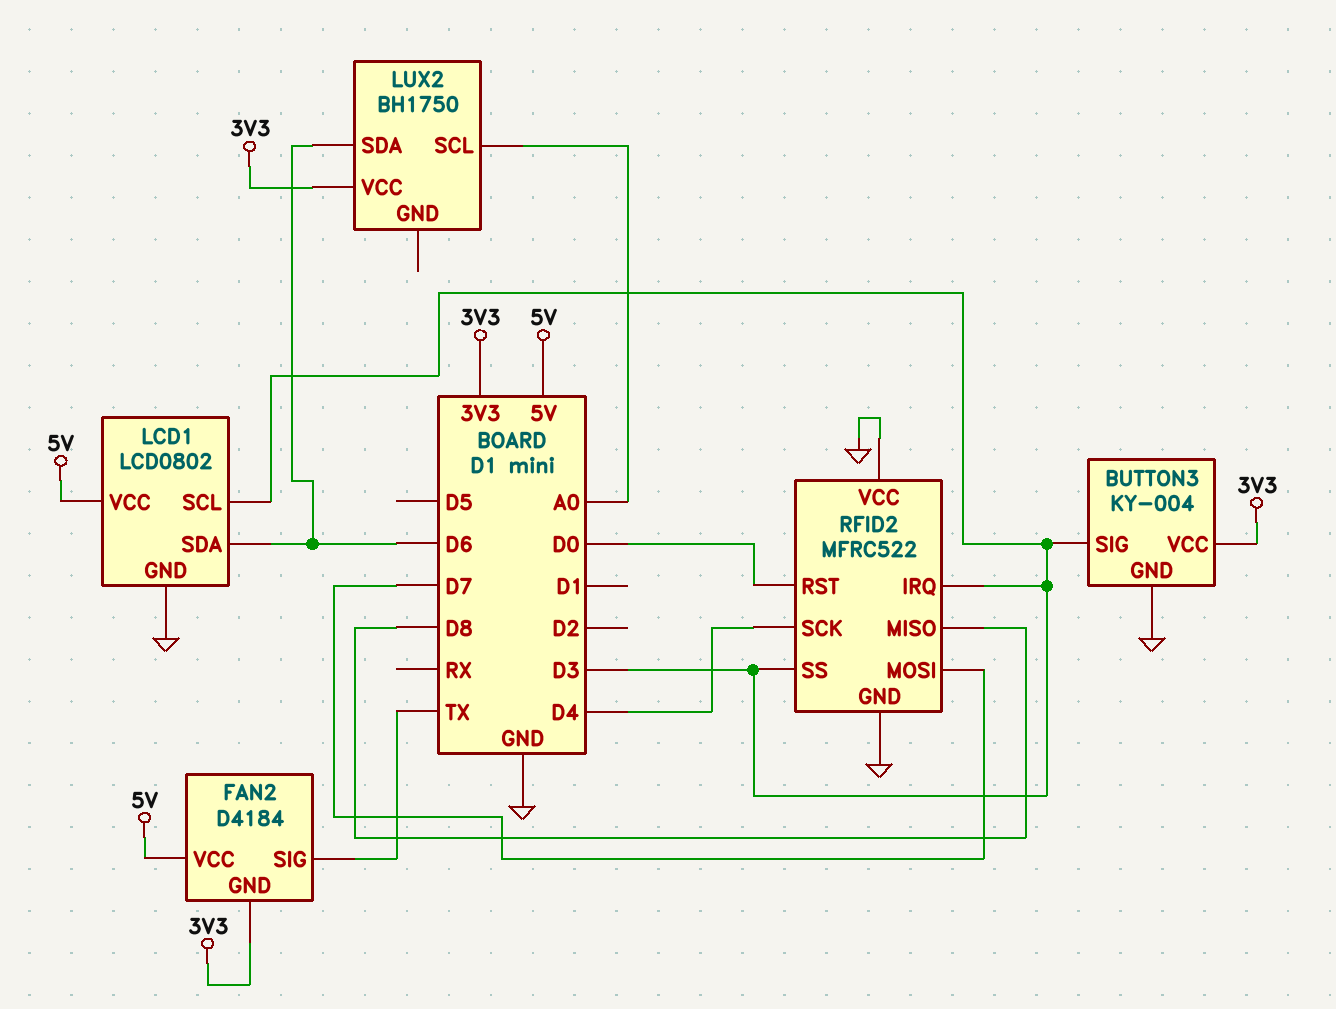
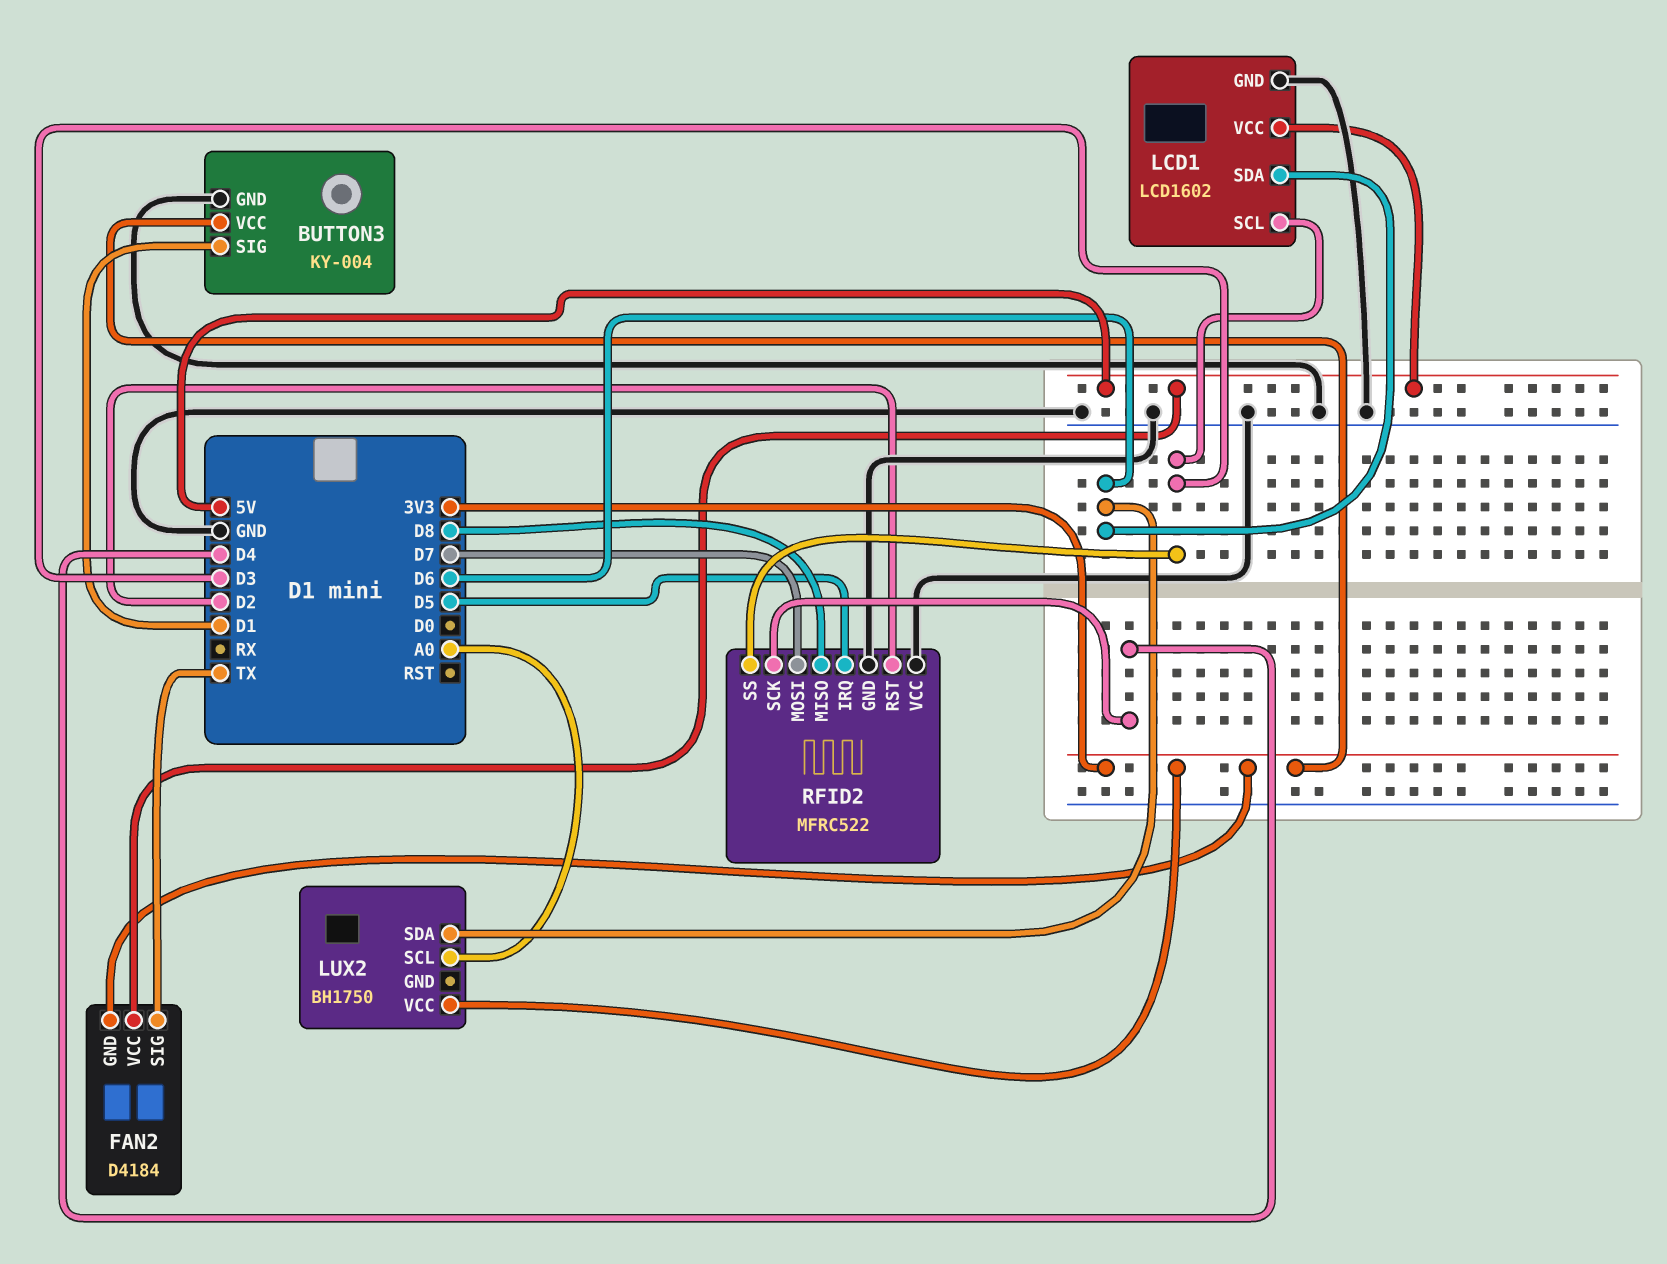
BUTTON3 pin SIG: D3 -> D1
LCD1: LCD0802 -> LCD1602
RFID2 pin IRQ: D3 -> D5
RFID2 pin RST: D0 -> D2

